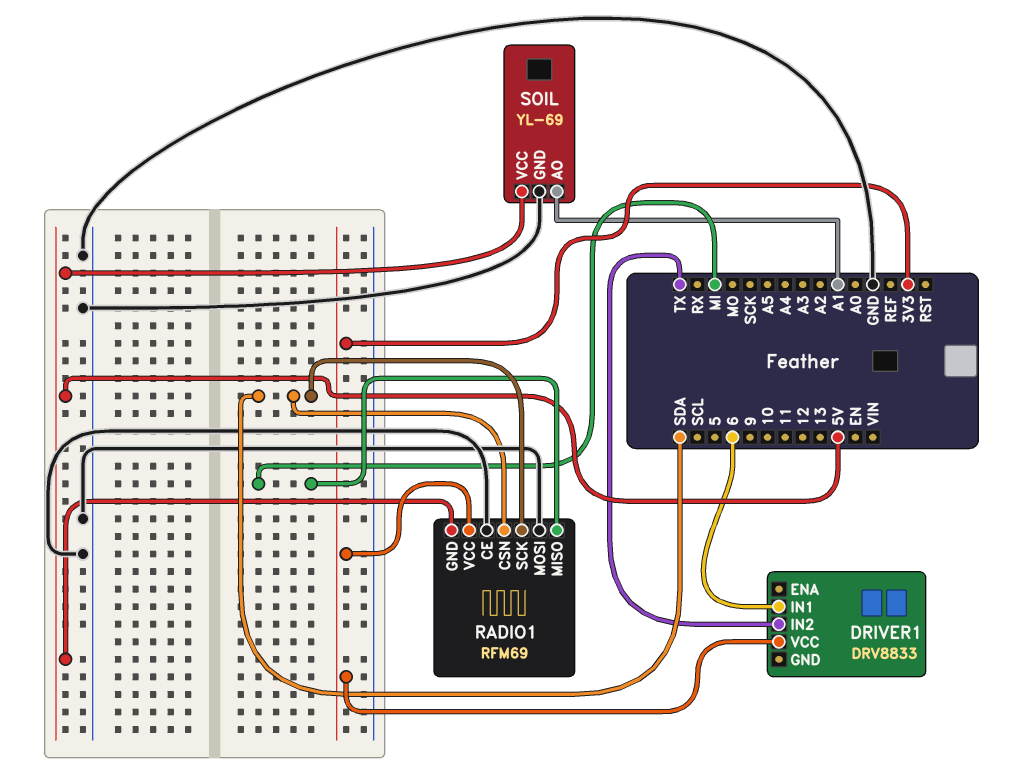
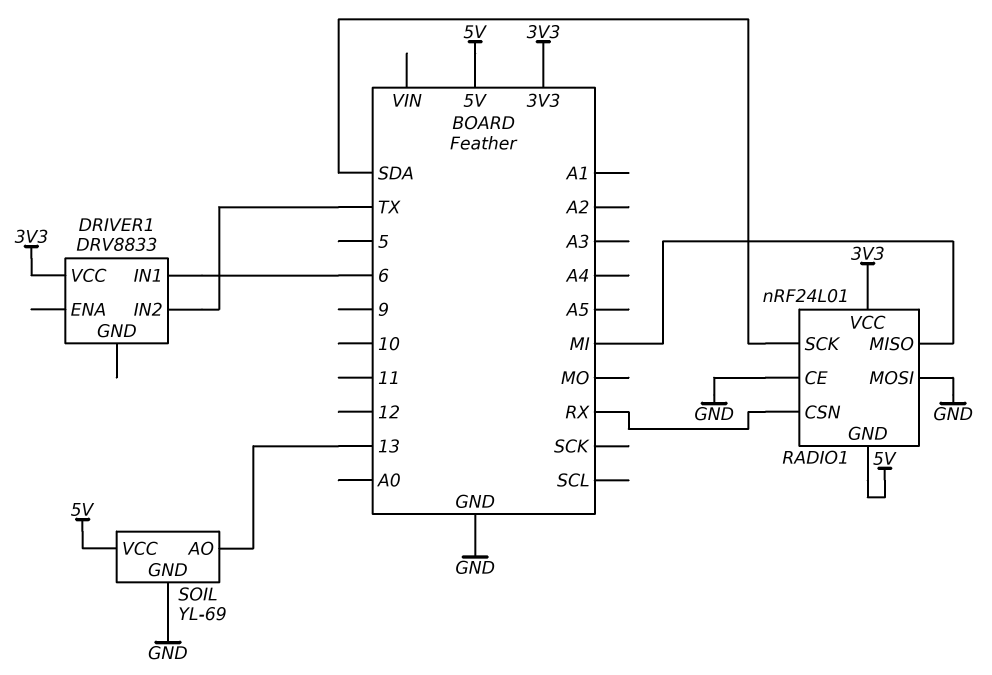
RADIO1: RFM69 -> nRF24L01
RADIO1 pin CSN: SDA -> RX
SOIL pin AO: A1 -> 13

